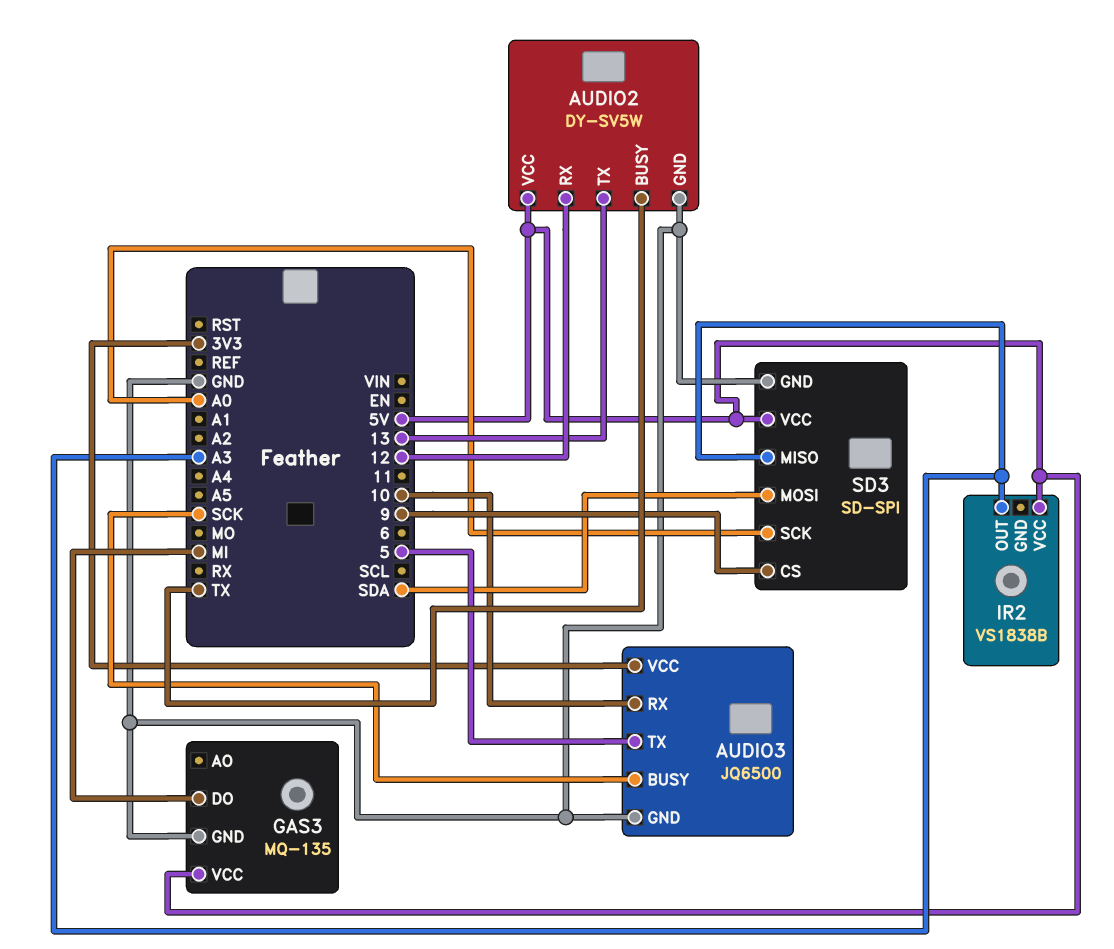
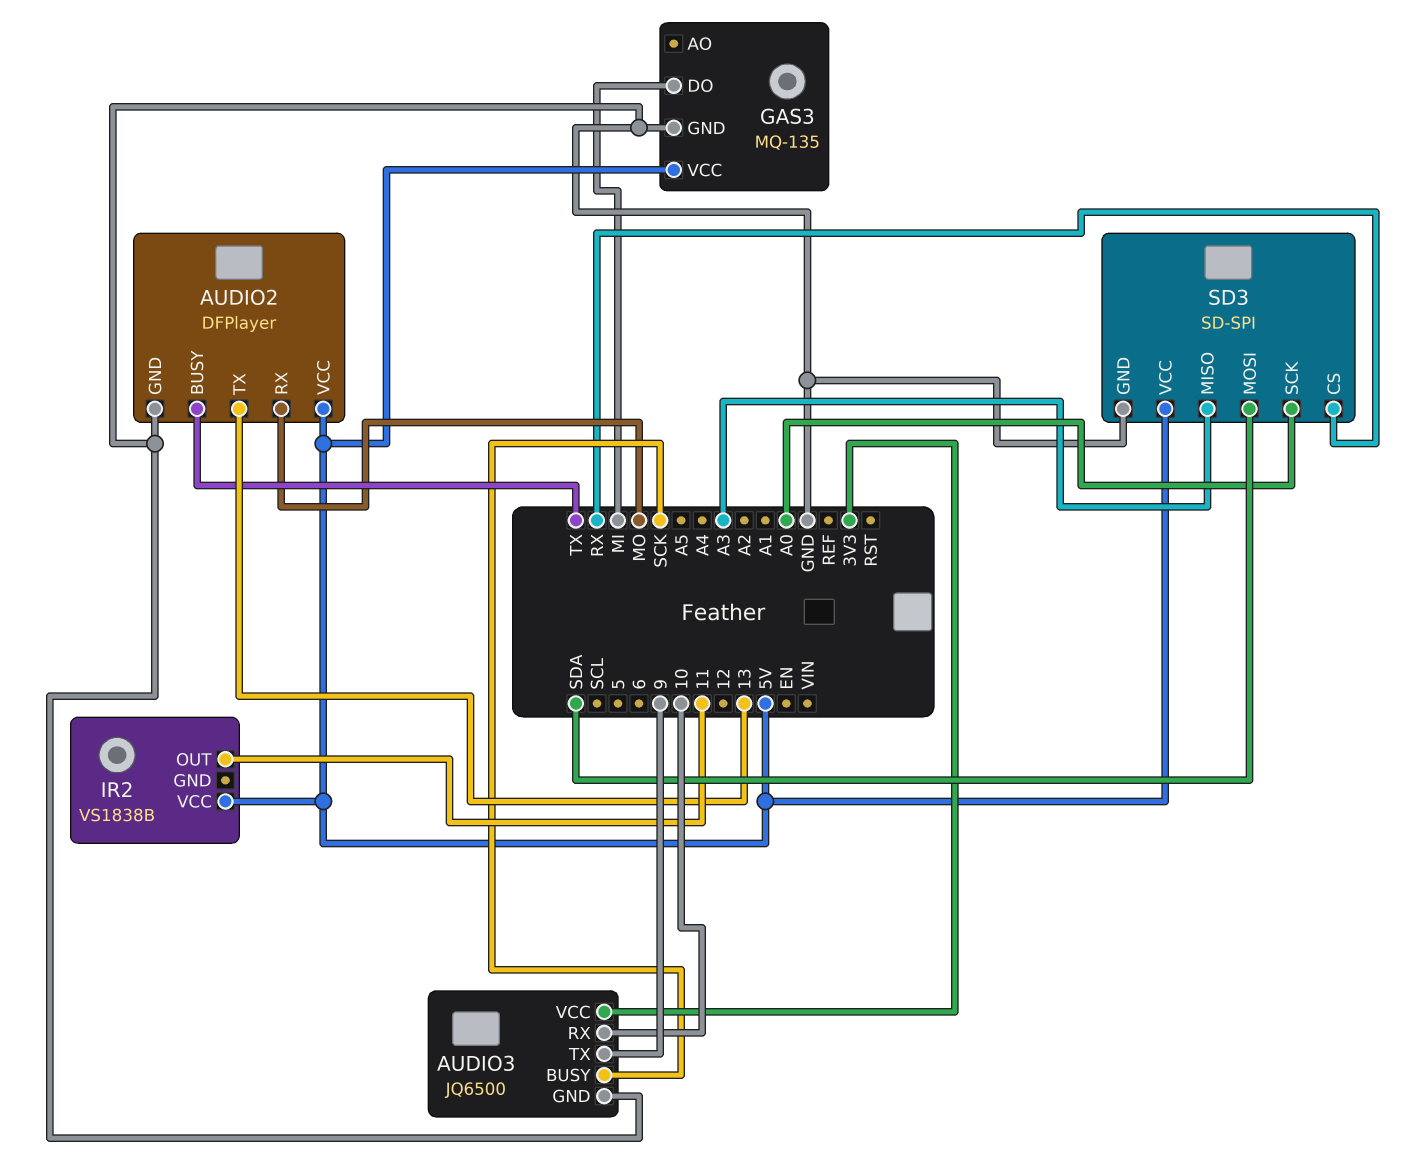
AUDIO2: DY-SV5W -> DFPlayer
AUDIO2 pin RX: 12 -> MO
AUDIO3 pin TX: 5 -> 9
IR2 pin OUT: A3 -> 11
SD3 pin CS: 9 -> RX

